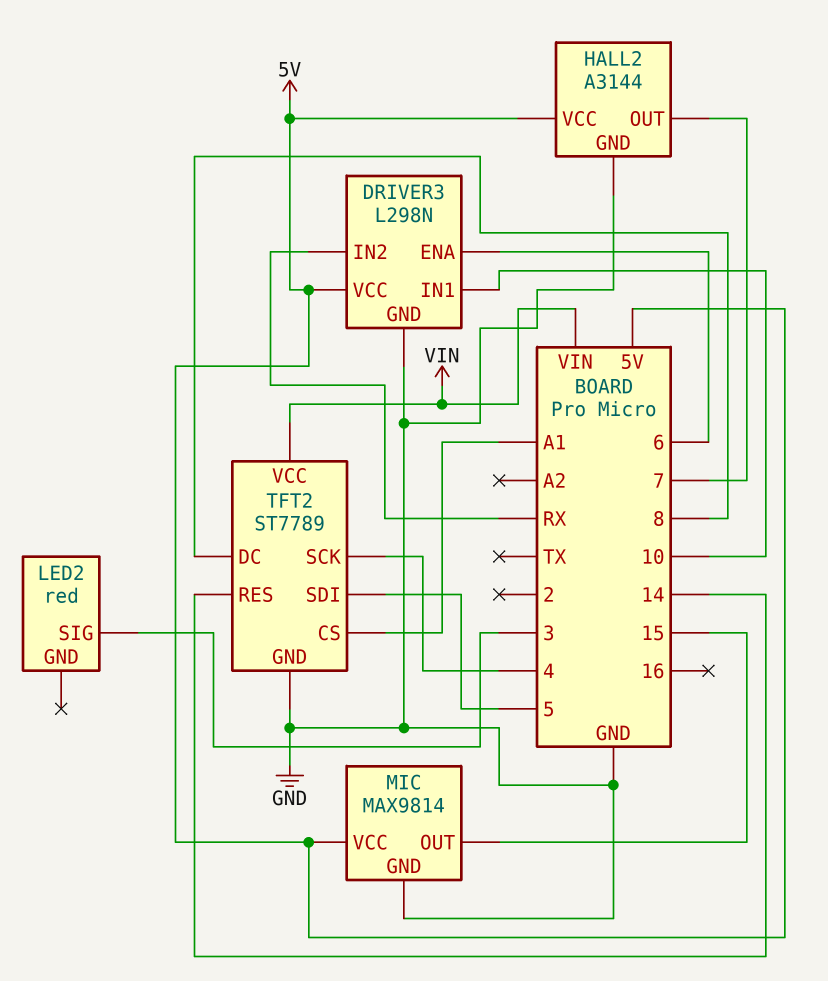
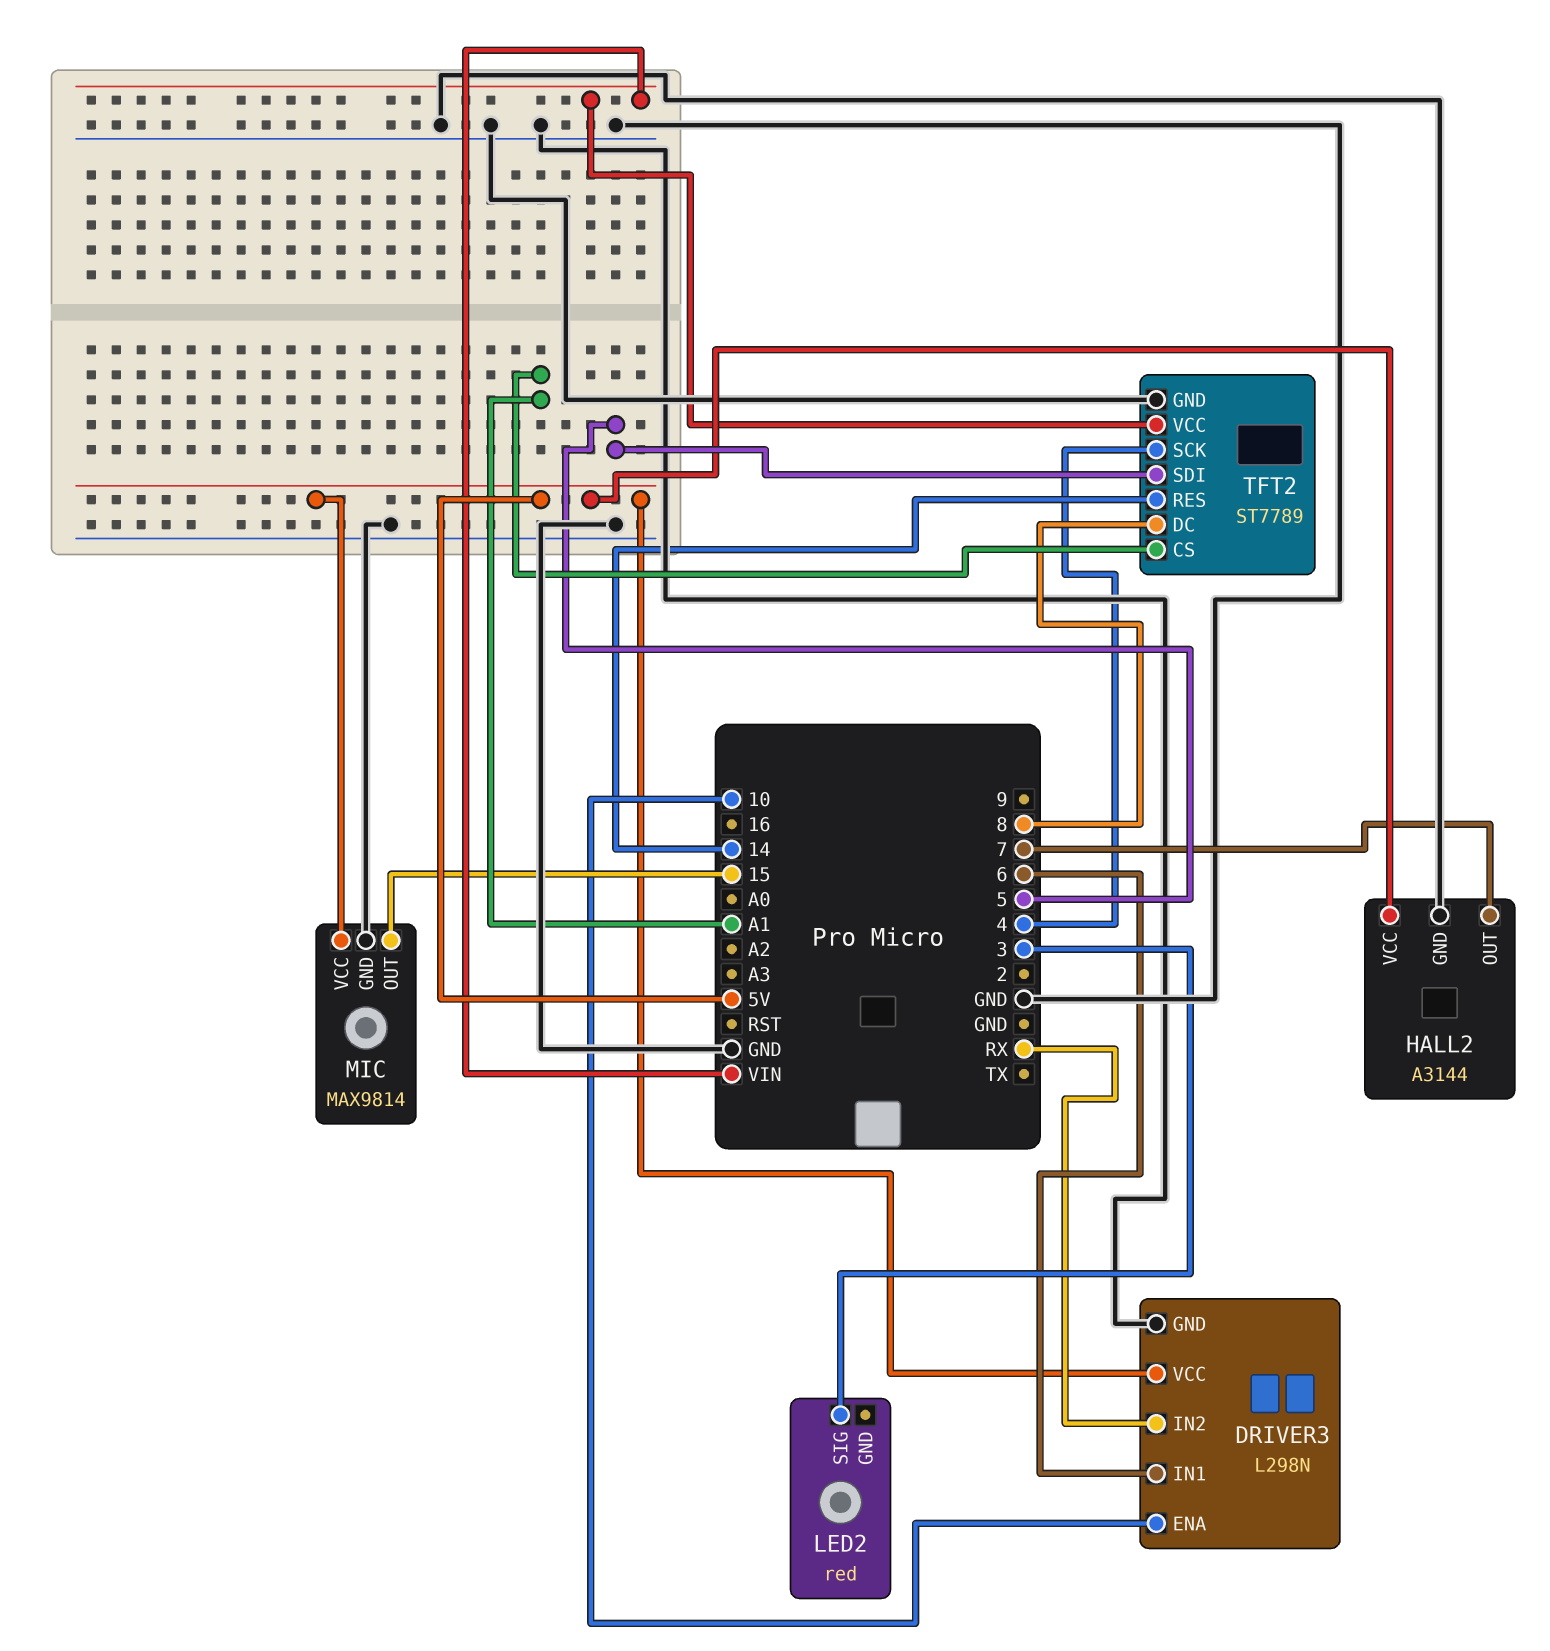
DRIVER3 pin ENA: 6 -> 10
DRIVER3 pin IN1: 10 -> 6

